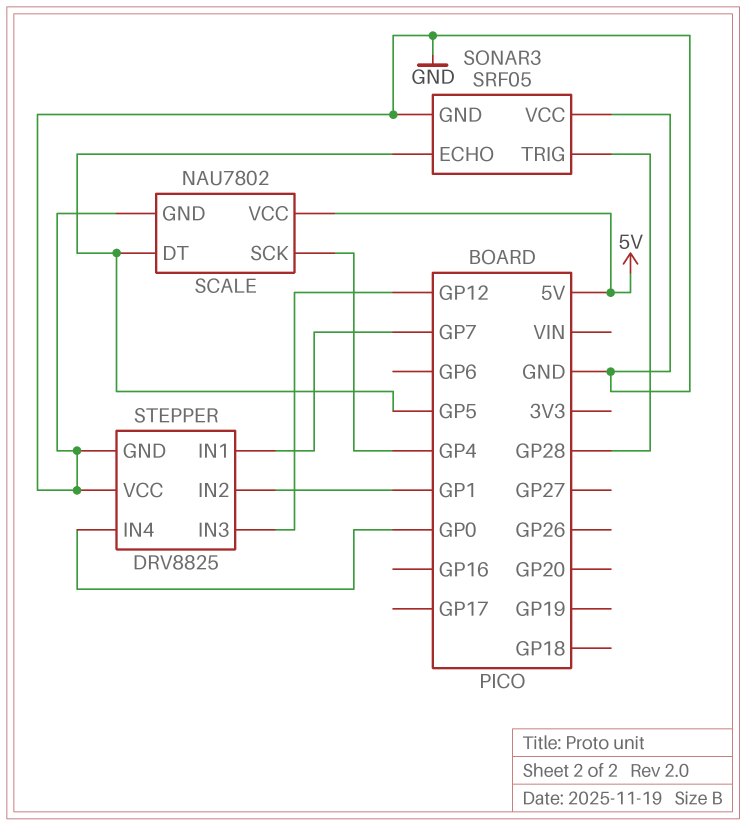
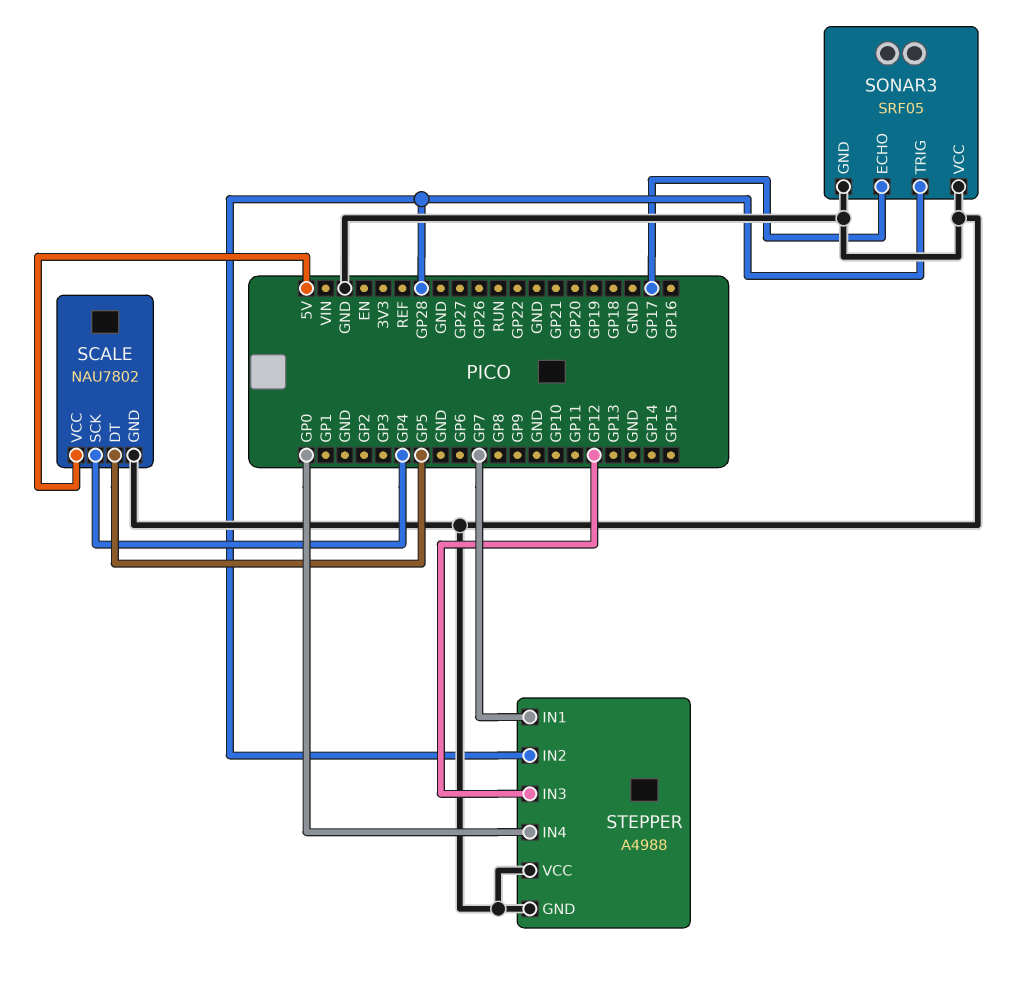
SONAR3 pin ECHO: GP5 -> GP17
STEPPER: DRV8825 -> A4988
STEPPER pin IN2: GP1 -> GP28

